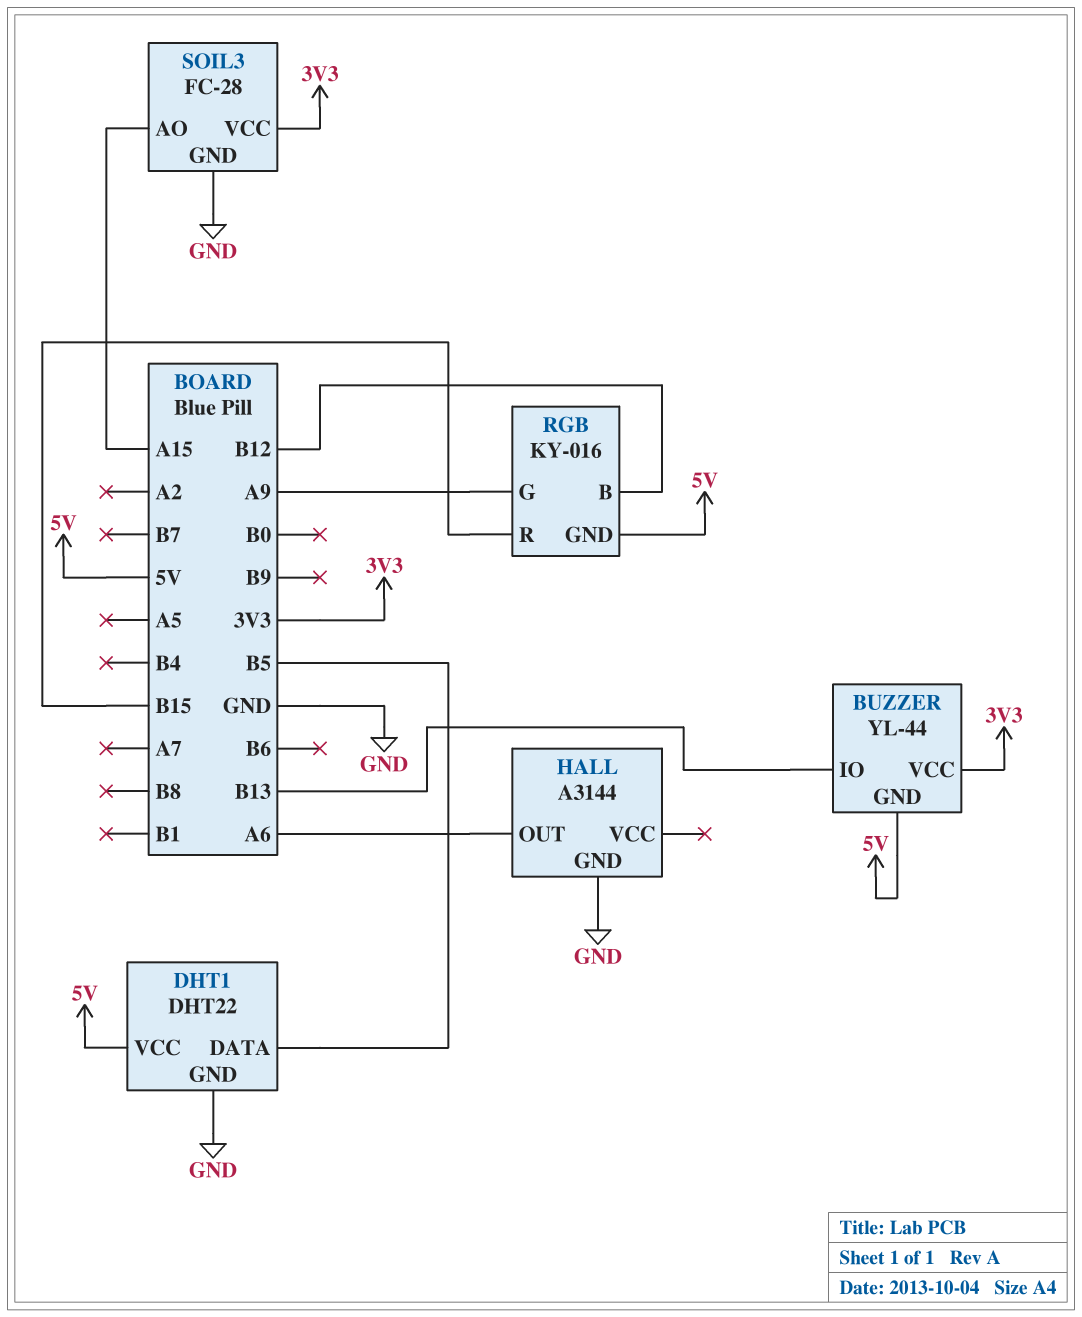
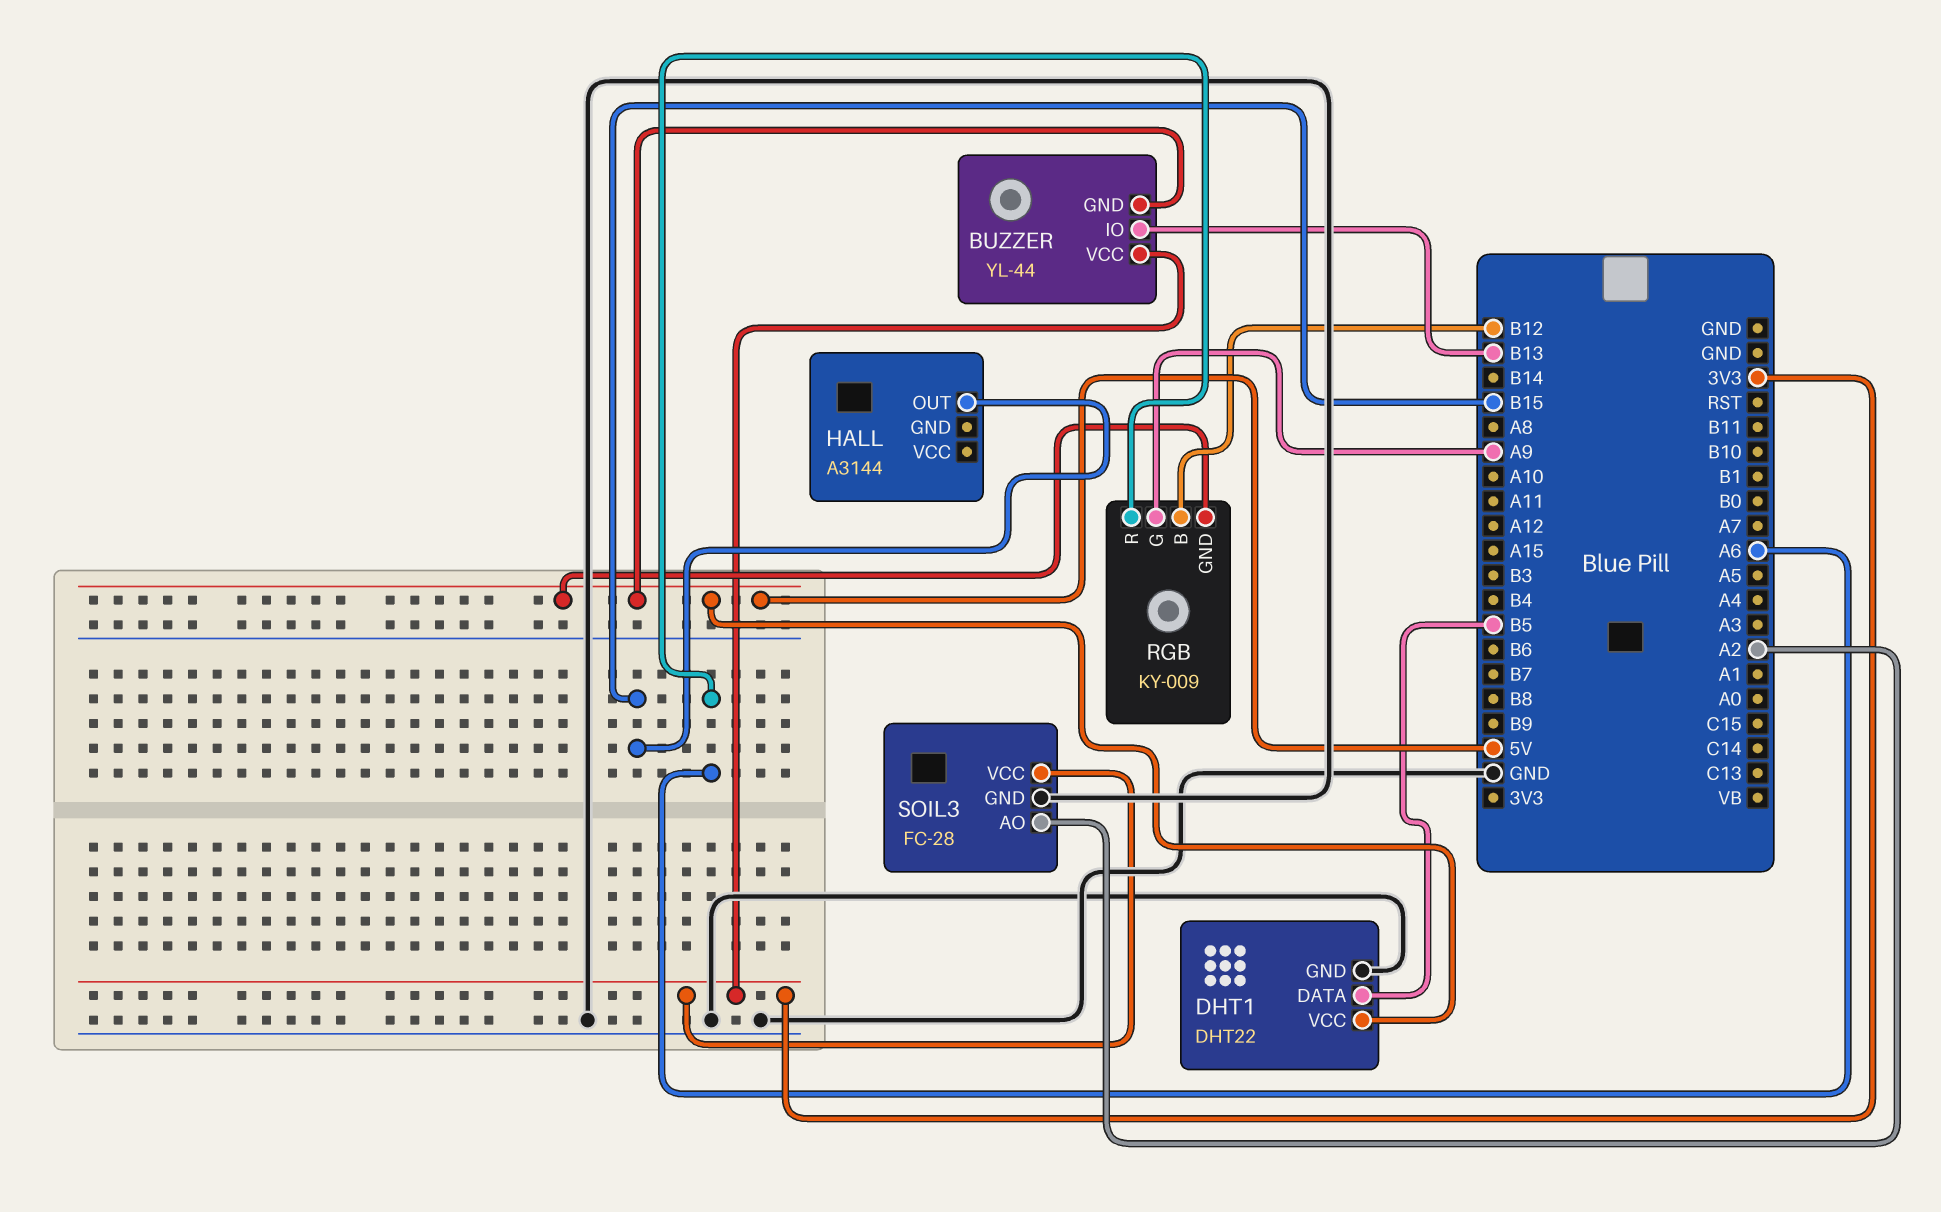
HALL pin GND: GND -> none
HALL pin OUT: A6 -> B15
RGB: KY-016 -> KY-009
RGB pin R: B15 -> A6
SOIL3 pin AO: A15 -> A2

